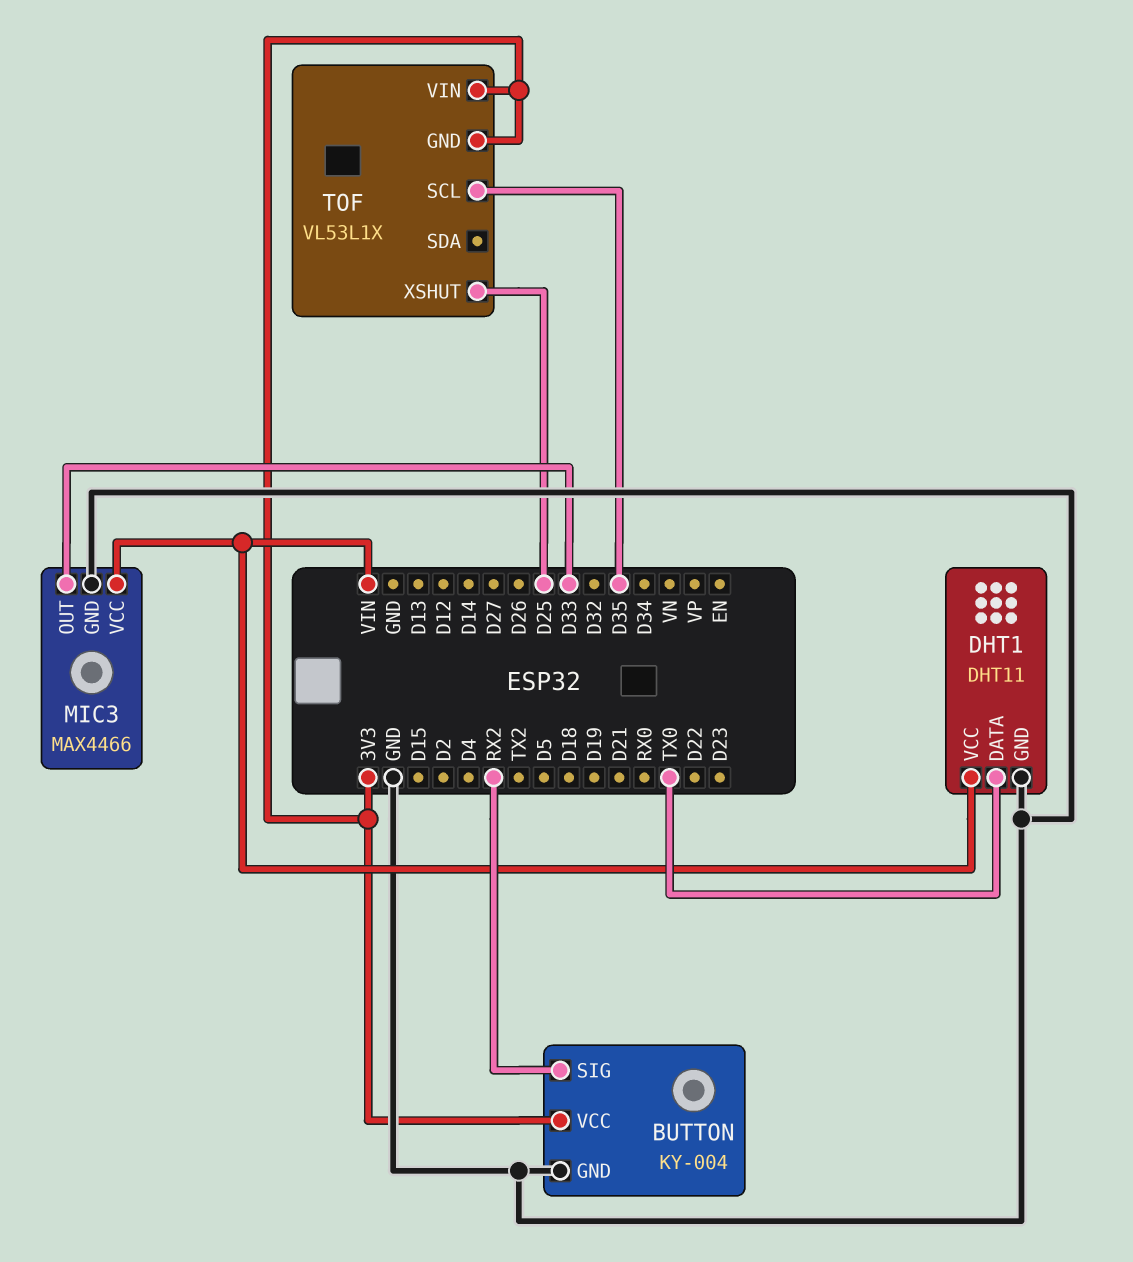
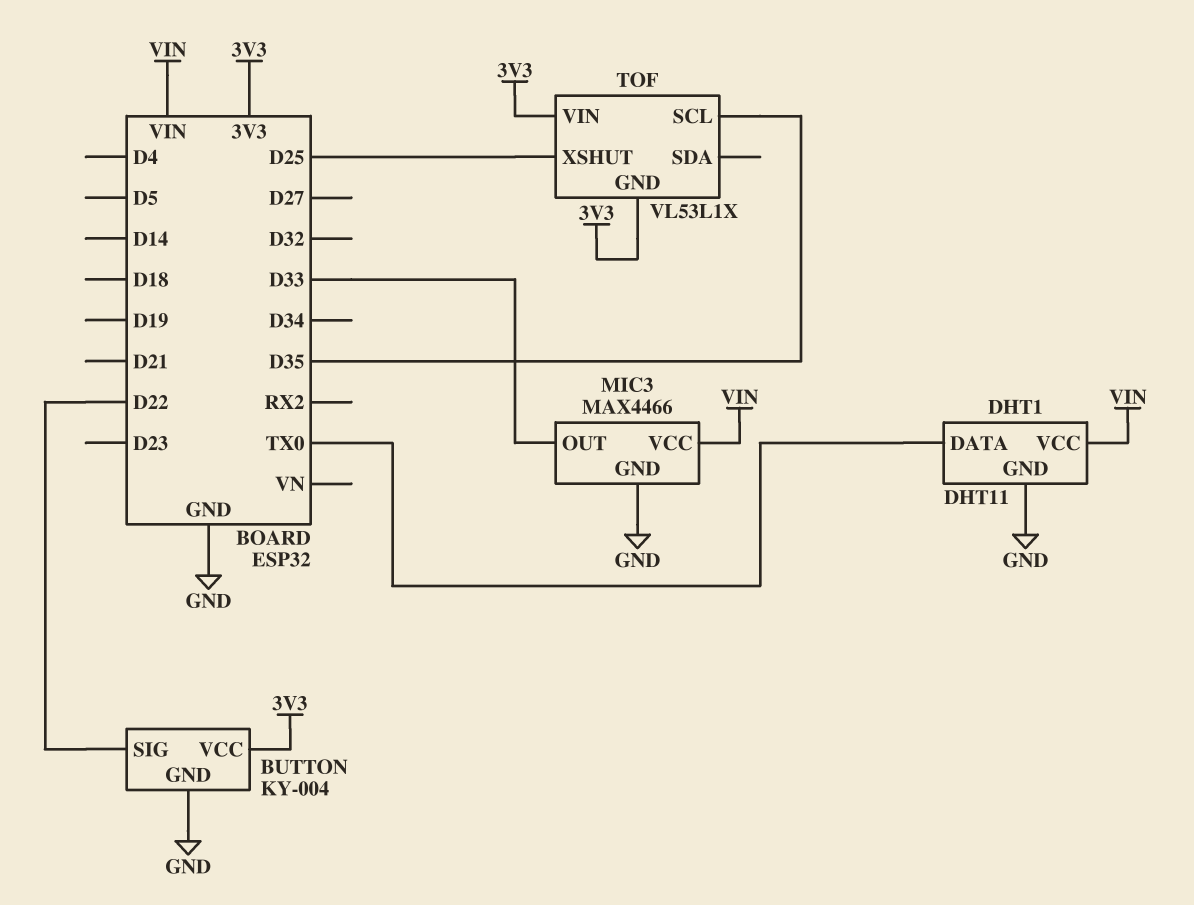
BUTTON pin SIG: RX2 -> D22

